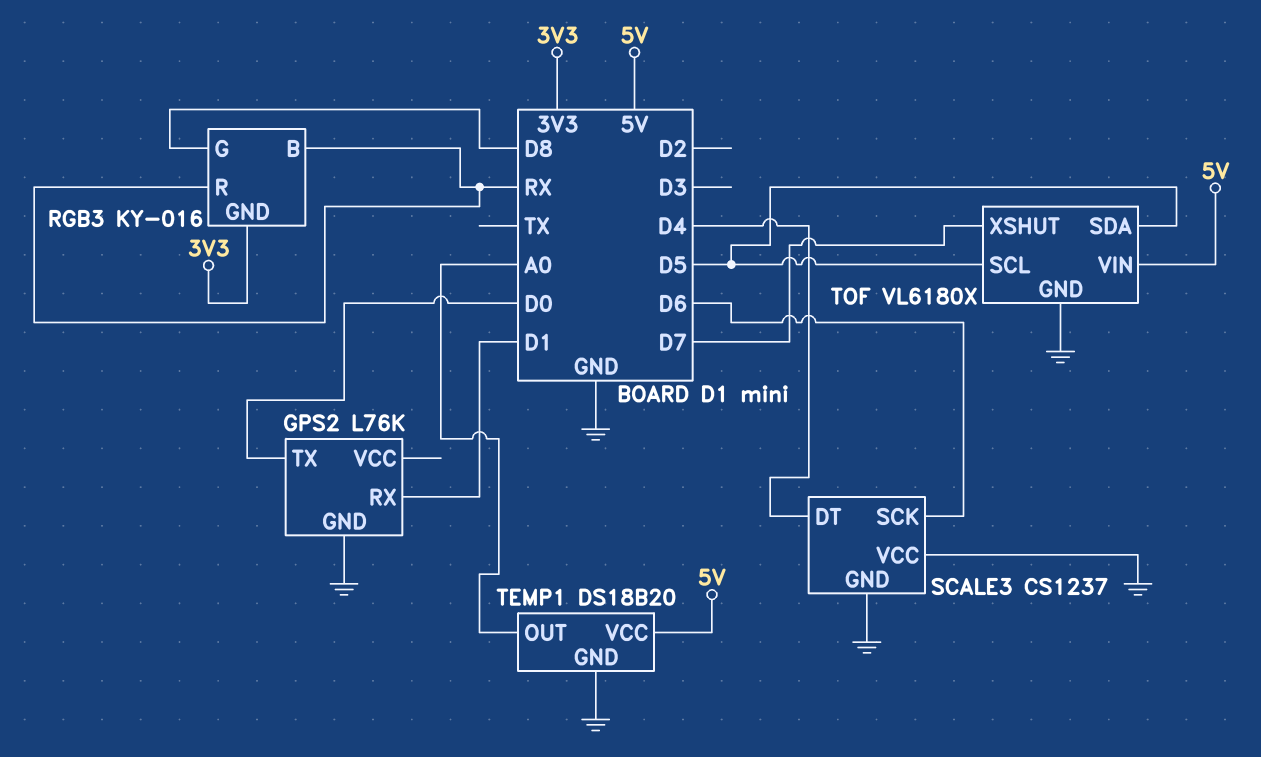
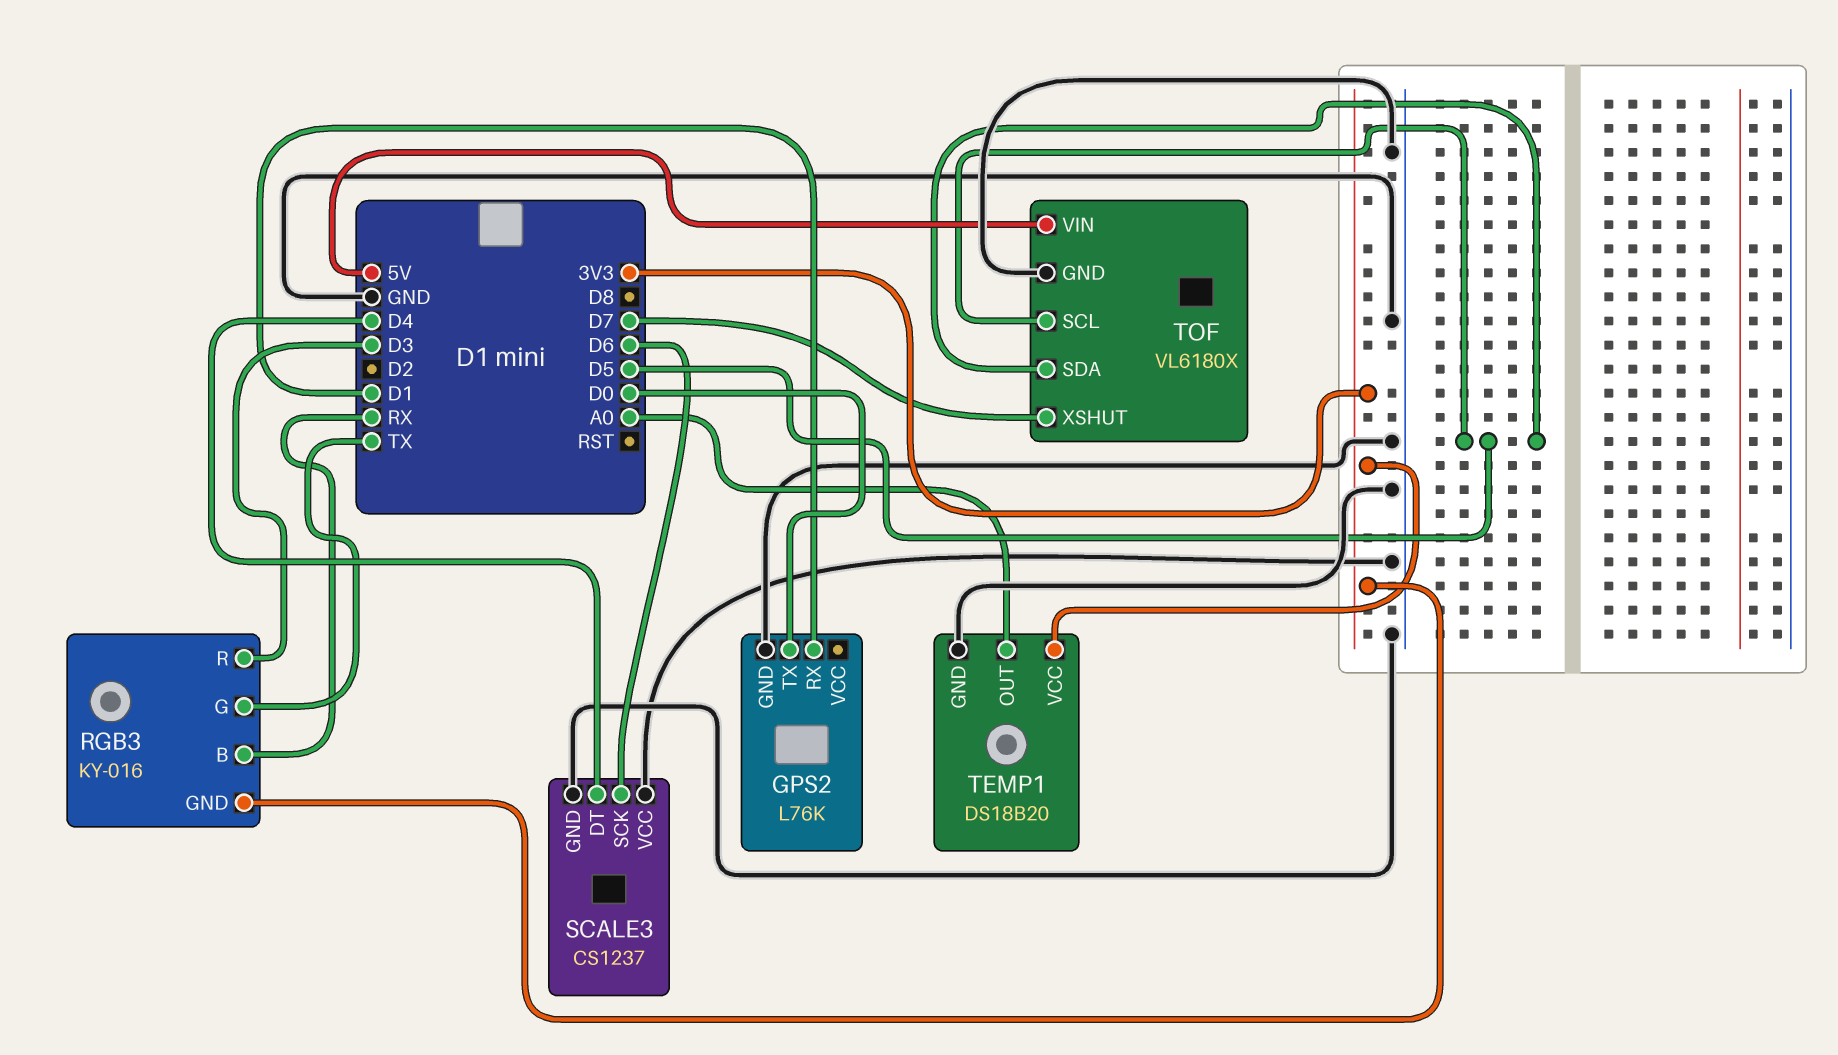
RGB3 pin G: D8 -> TX
RGB3 pin R: RX -> D3
TEMP1 pin VCC: 5V -> 3V3

